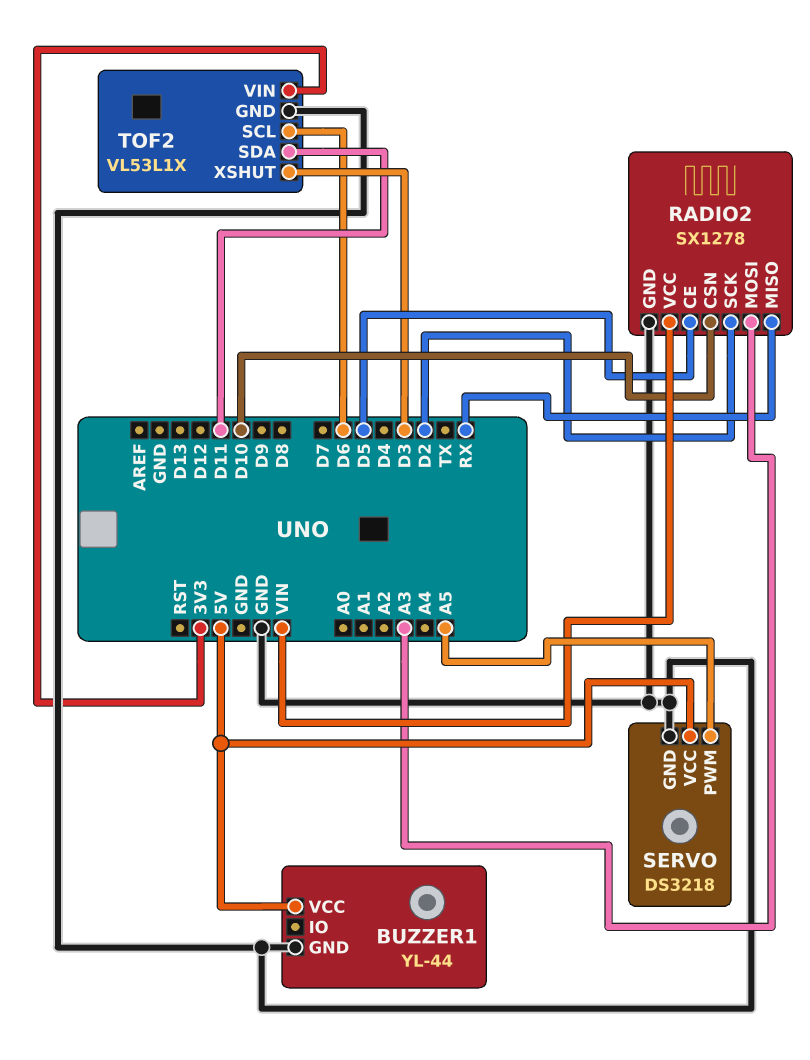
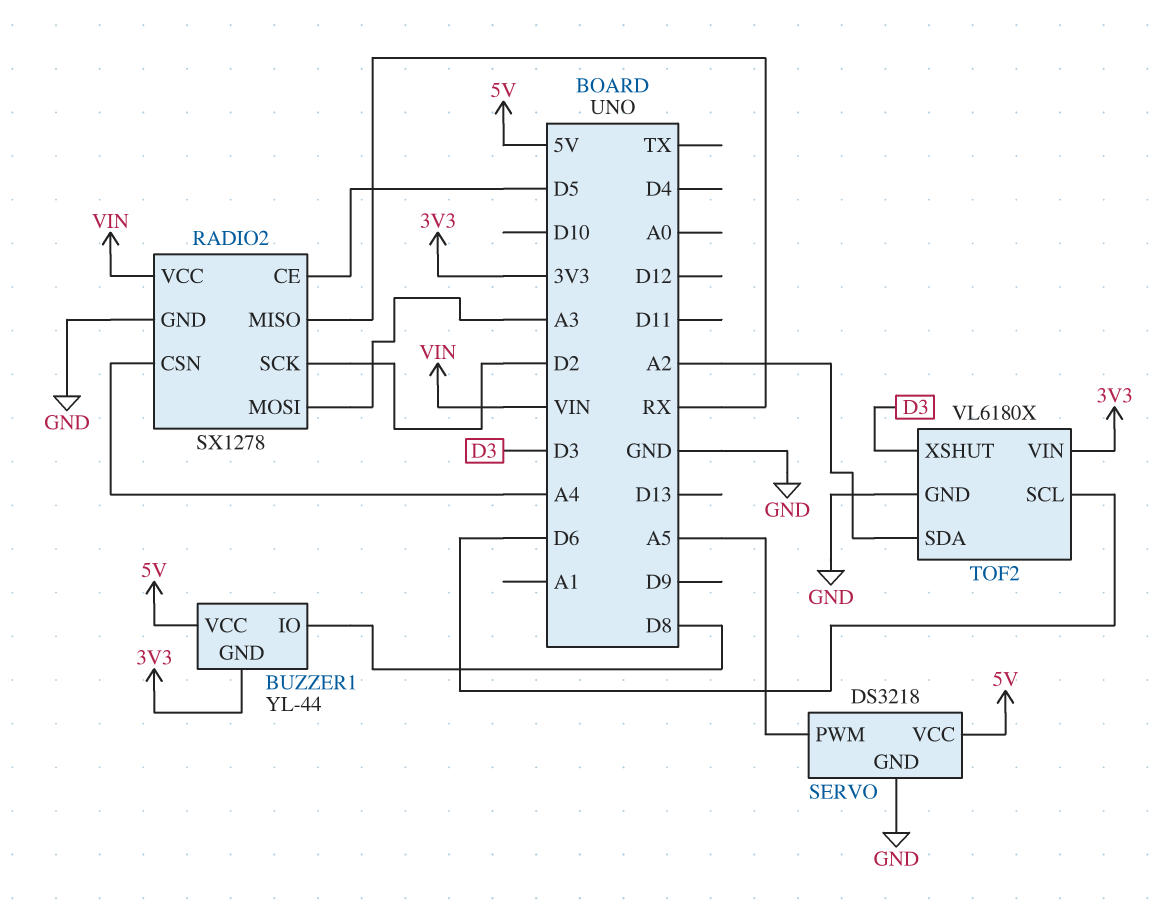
BUZZER1 pin GND: GND -> 3V3
BUZZER1 pin IO: none -> D8
RADIO2 pin CSN: D10 -> A4
TOF2: VL53L1X -> VL6180X
TOF2 pin SDA: D11 -> A2

